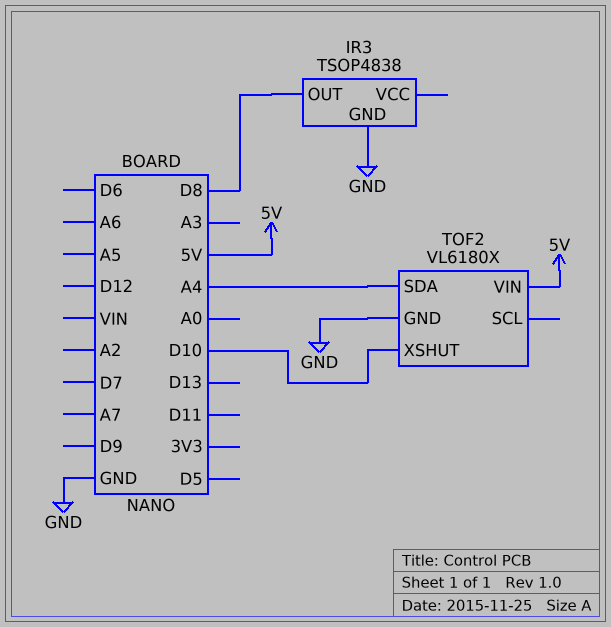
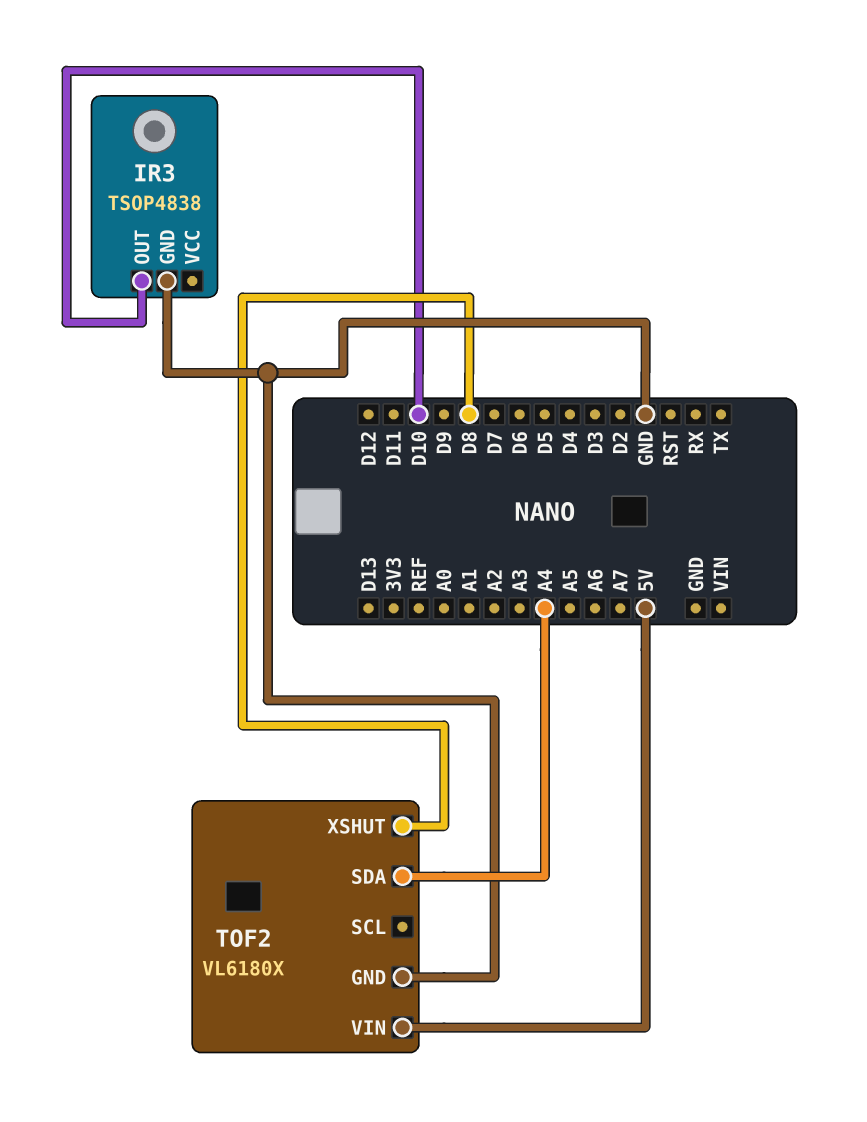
IR3 pin OUT: D8 -> D10
TOF2 pin XSHUT: D10 -> D8

